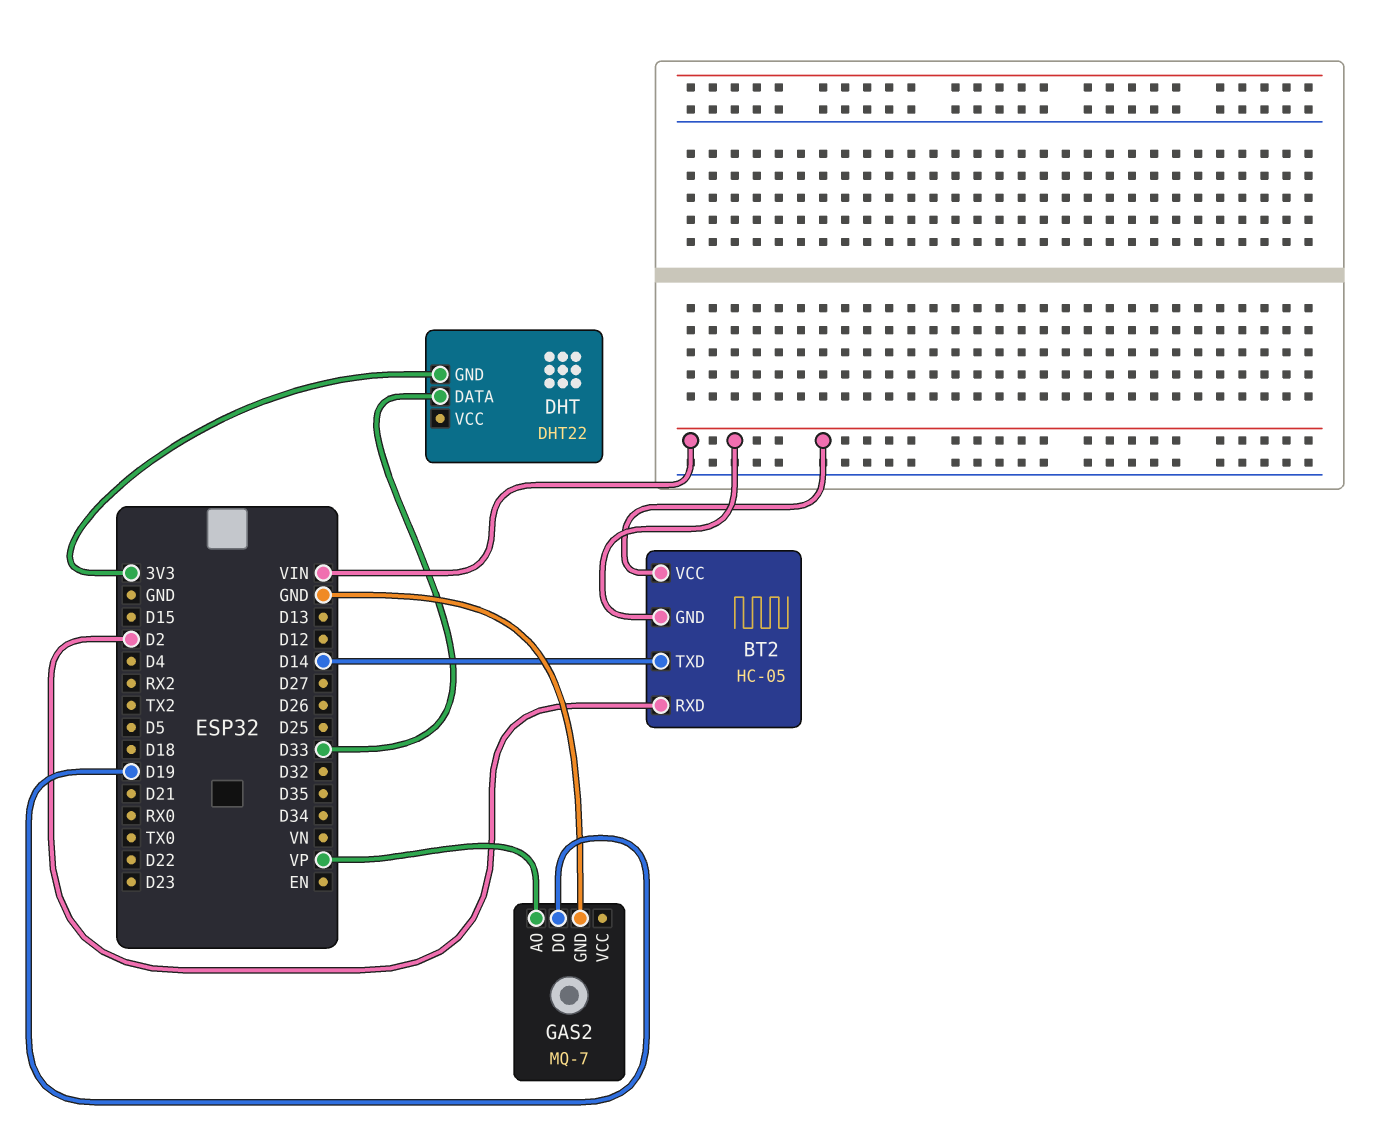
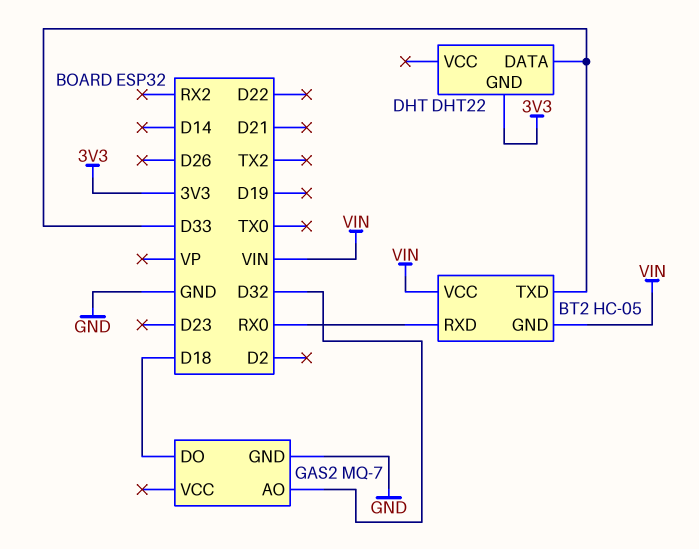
BT2 pin RXD: D2 -> RX0
BT2 pin TXD: D14 -> D33
GAS2 pin AO: VP -> D32
GAS2 pin DO: D19 -> D18

